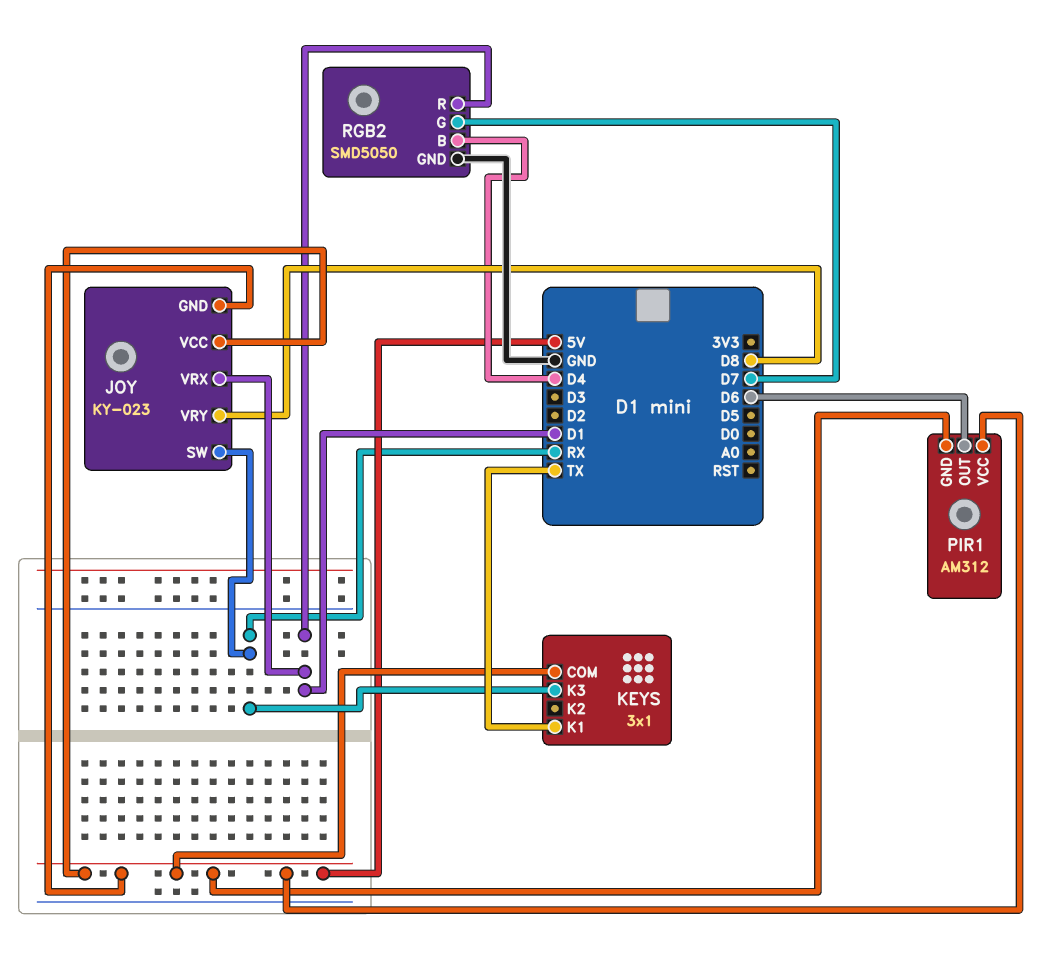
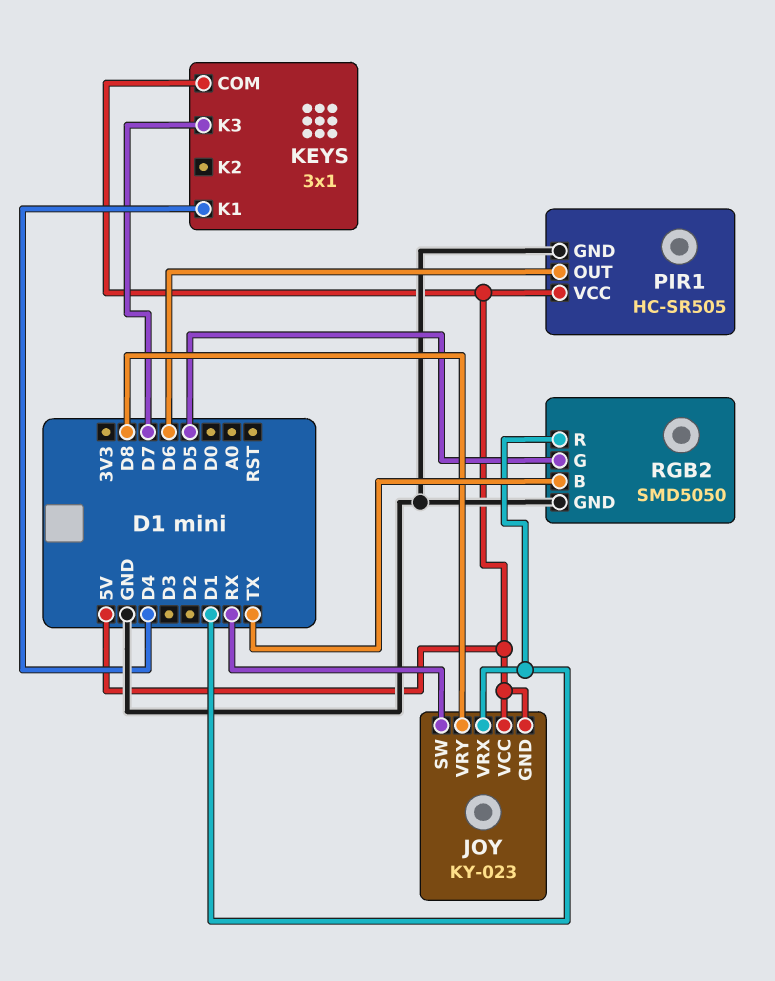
KEYS pin K1: TX -> D4
KEYS pin K3: RX -> D7
PIR1: AM312 -> HC-SR505
PIR1 pin GND: 5V -> GND
RGB2 pin B: D4 -> TX
RGB2 pin G: D7 -> D5

